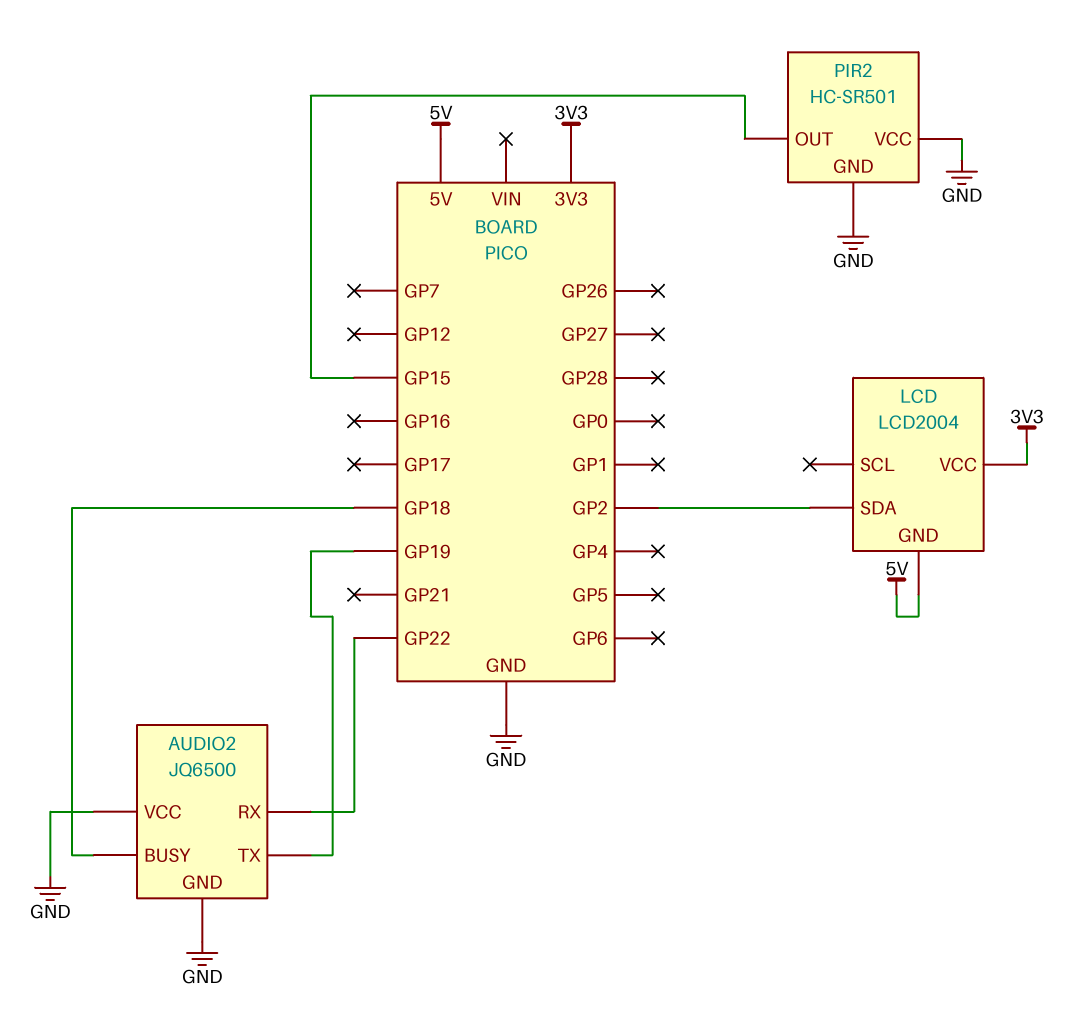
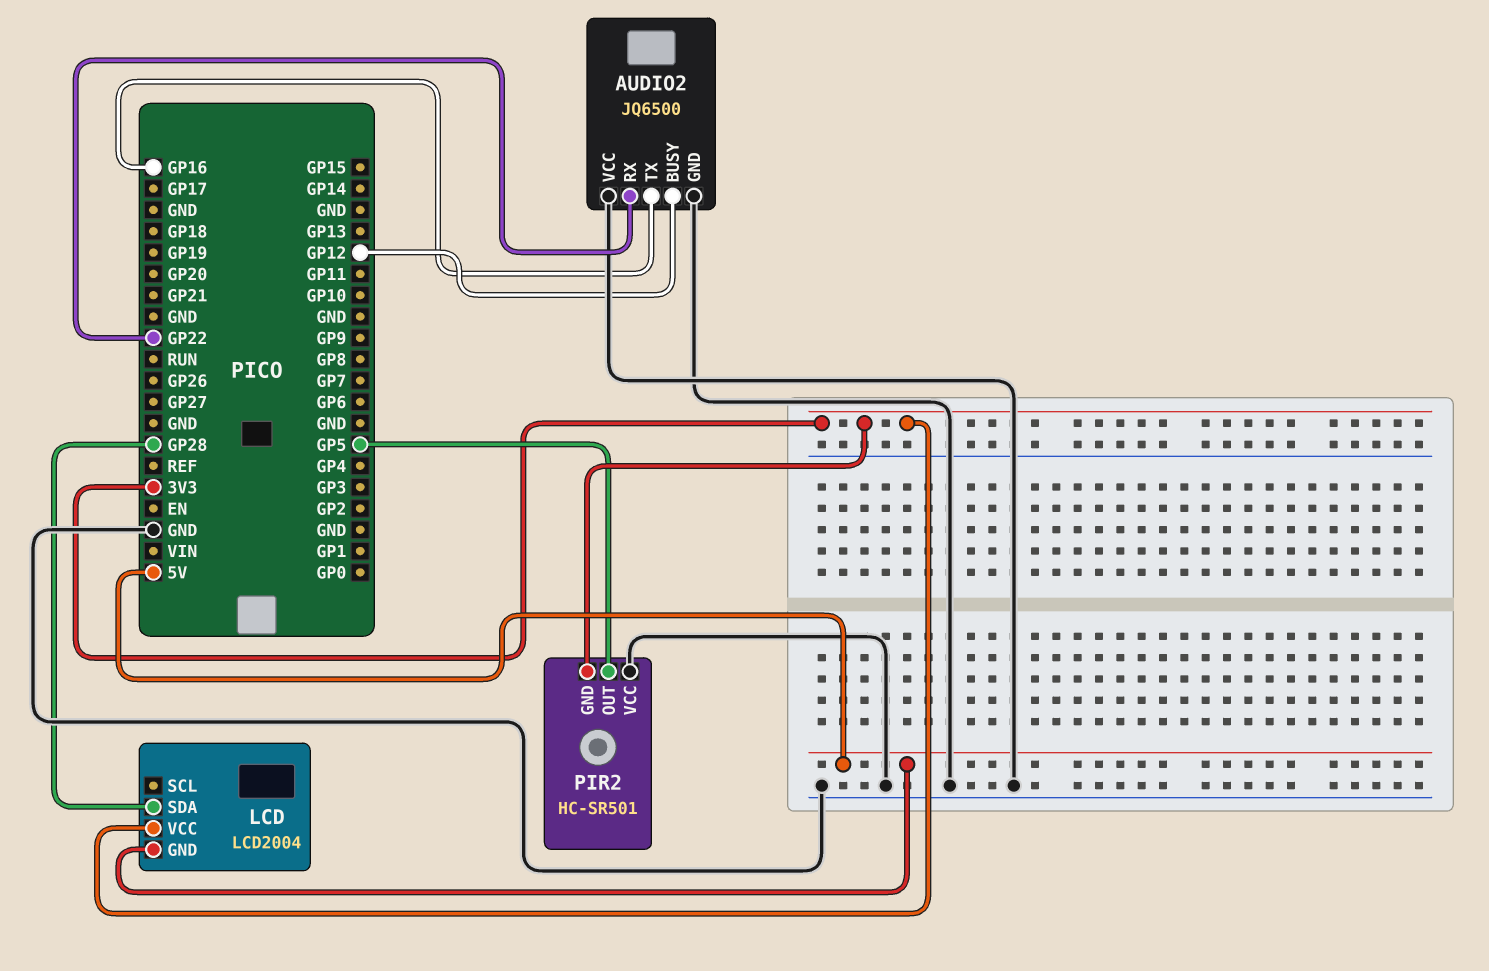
AUDIO2 pin BUSY: GP18 -> GP12
AUDIO2 pin TX: GP19 -> GP16
LCD pin SDA: GP2 -> GP28
PIR2 pin GND: GND -> 3V3
PIR2 pin OUT: GP15 -> GP5

